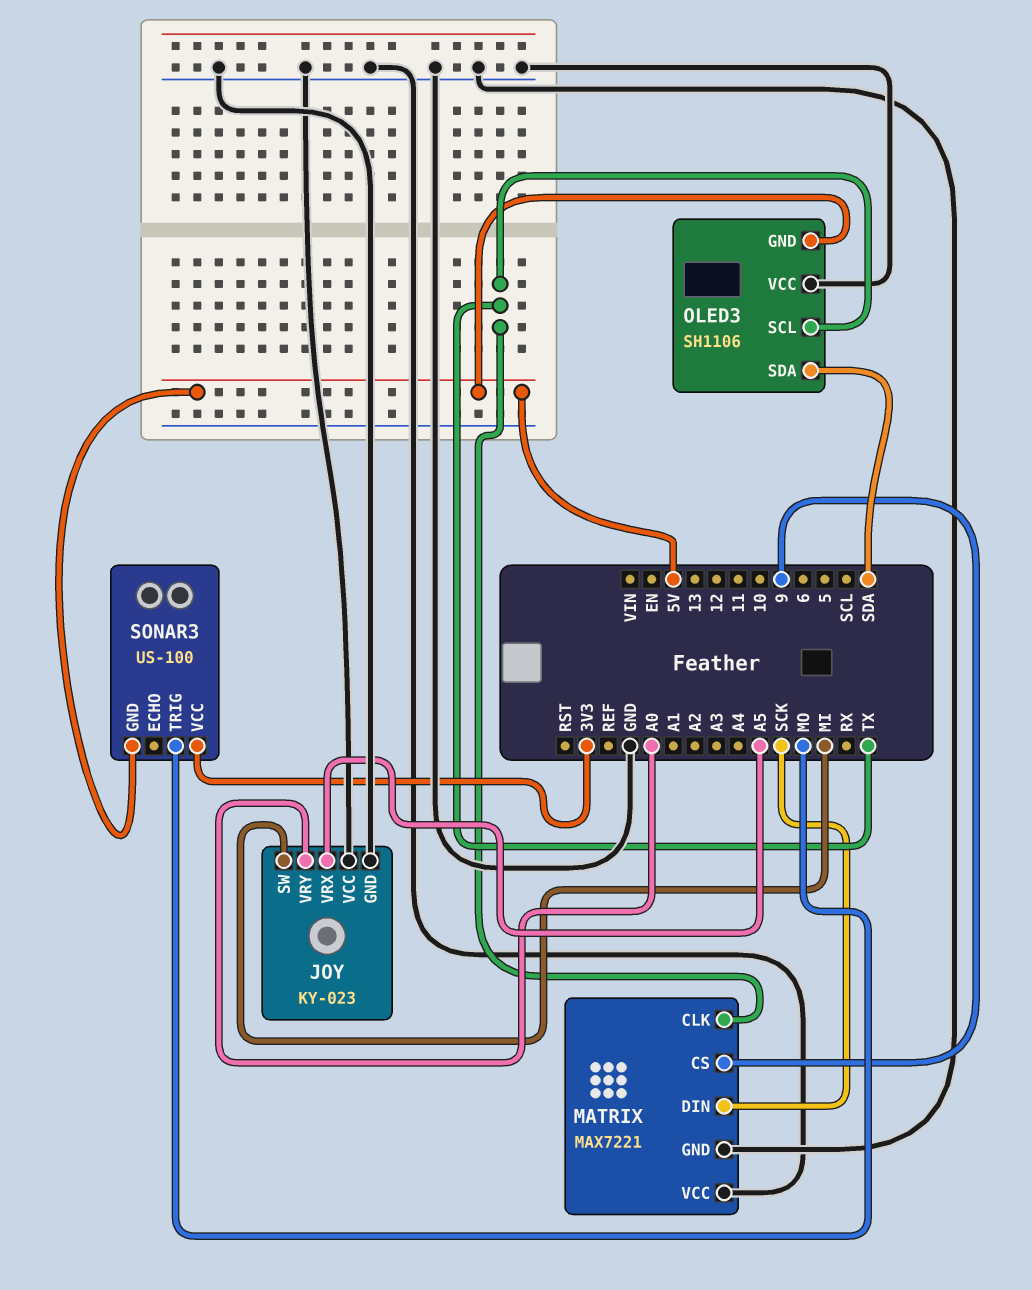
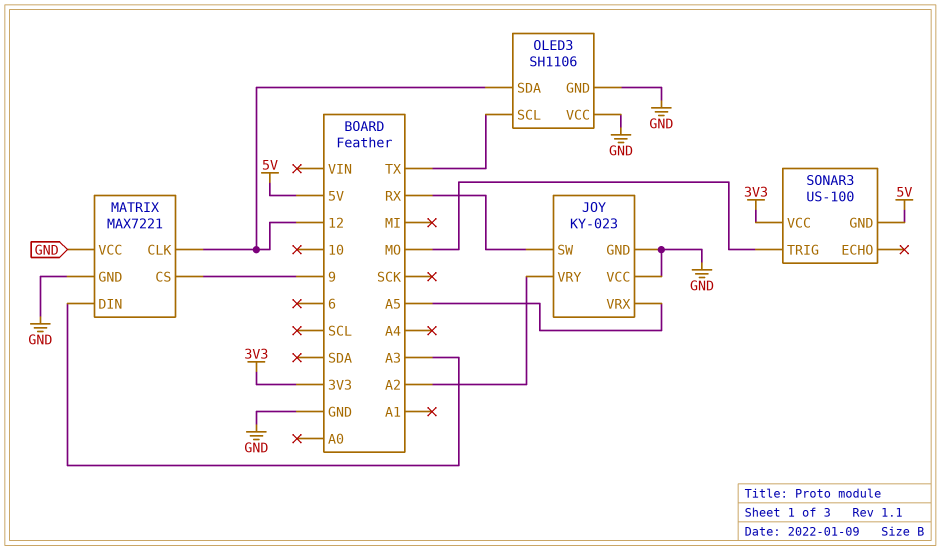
JOY pin SW: MI -> RX
JOY pin VRY: A0 -> A2
MATRIX pin CLK: TX -> 12
MATRIX pin DIN: SCK -> A3
OLED3 pin GND: 5V -> GND
OLED3 pin SDA: SDA -> 12

